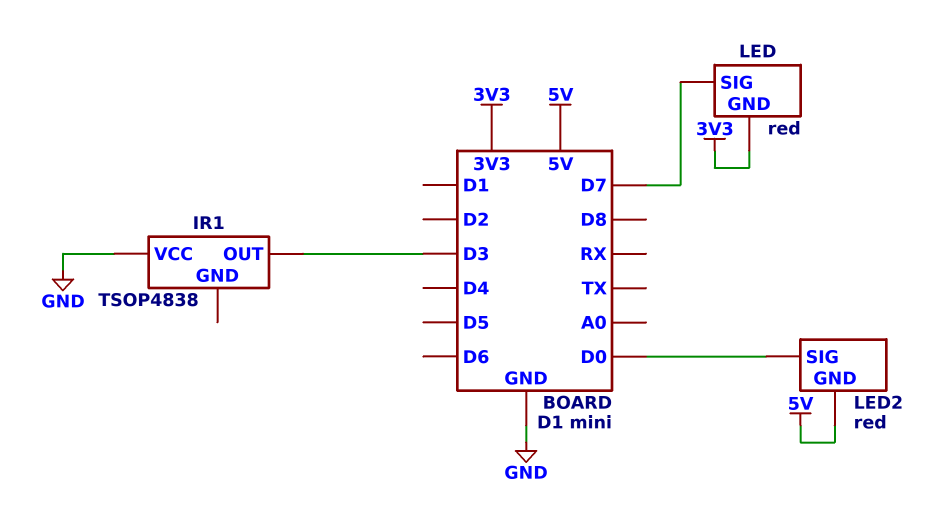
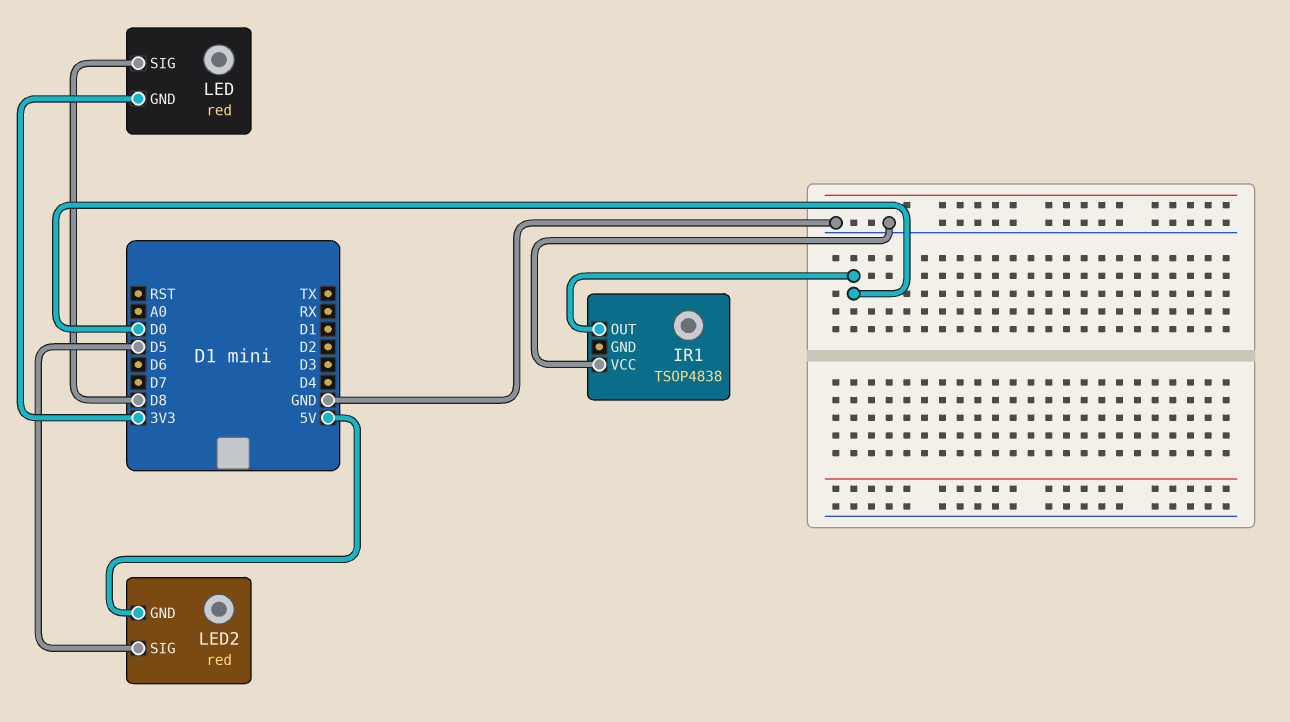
IR1 pin OUT: D3 -> D0
LED pin SIG: D7 -> D8
LED2 pin SIG: D0 -> D5

